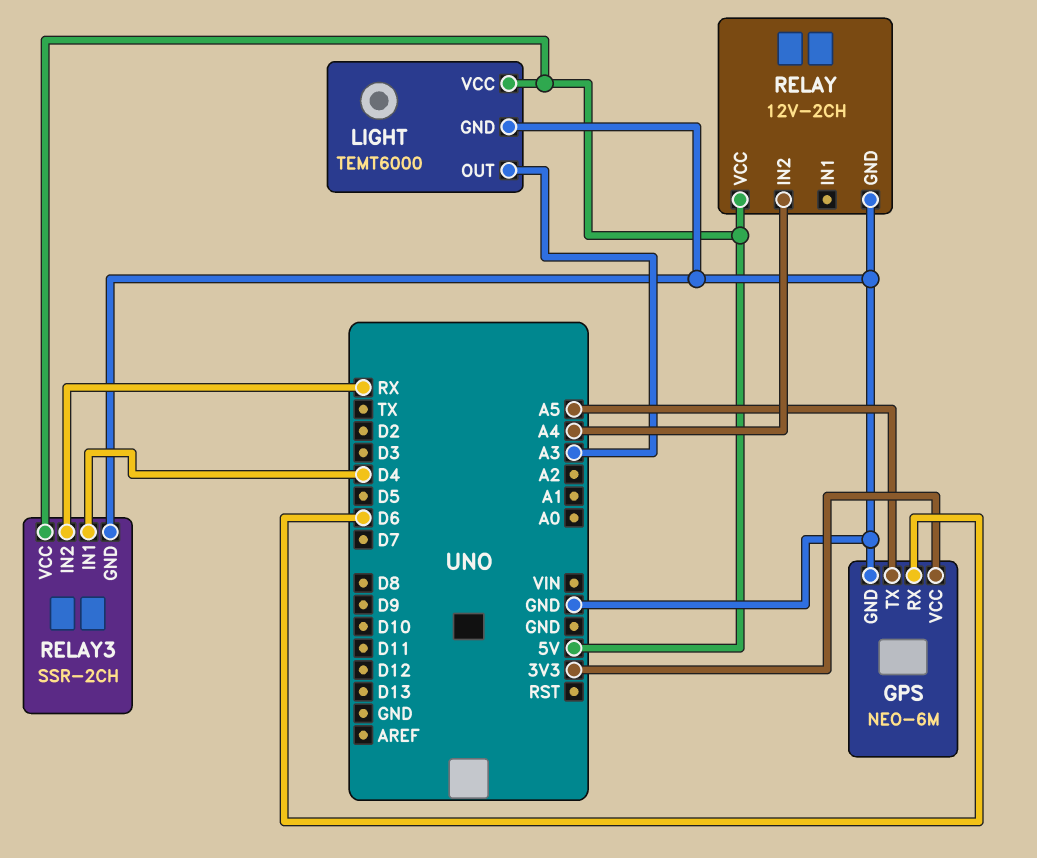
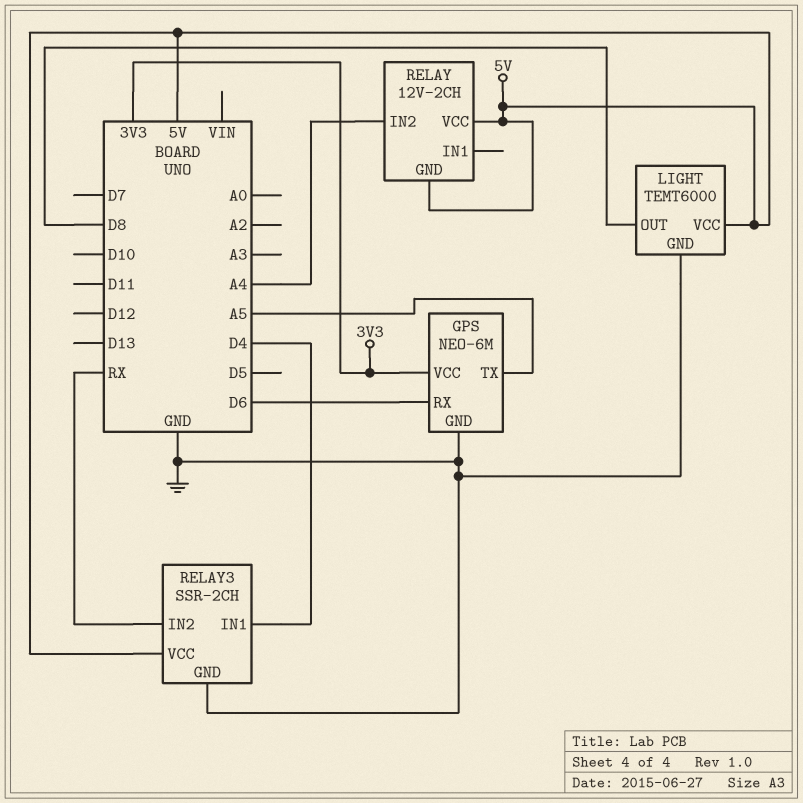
LIGHT pin OUT: A3 -> D8
RELAY pin GND: GND -> 5V

